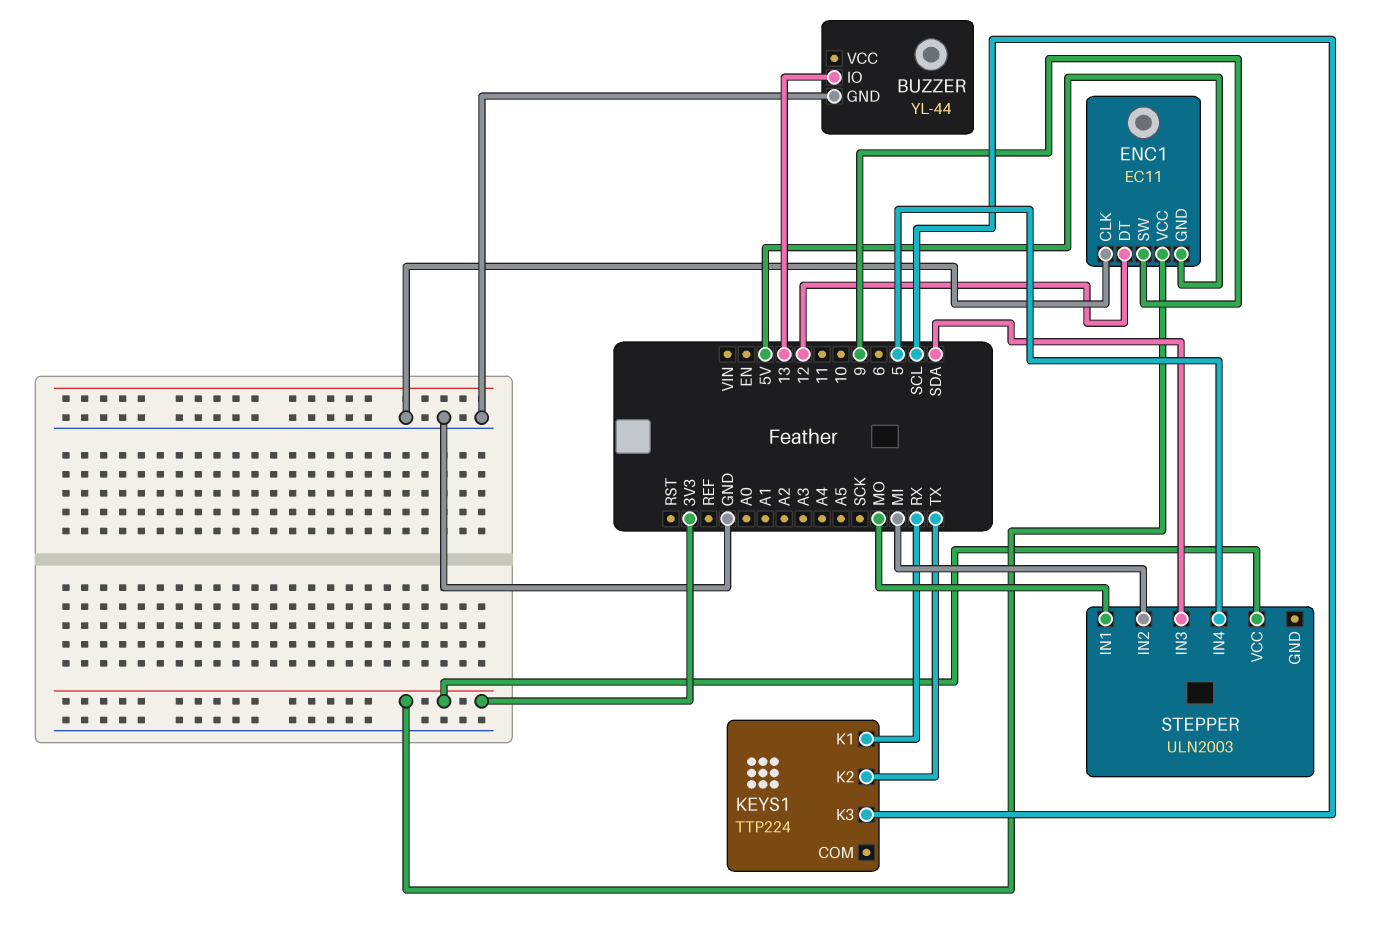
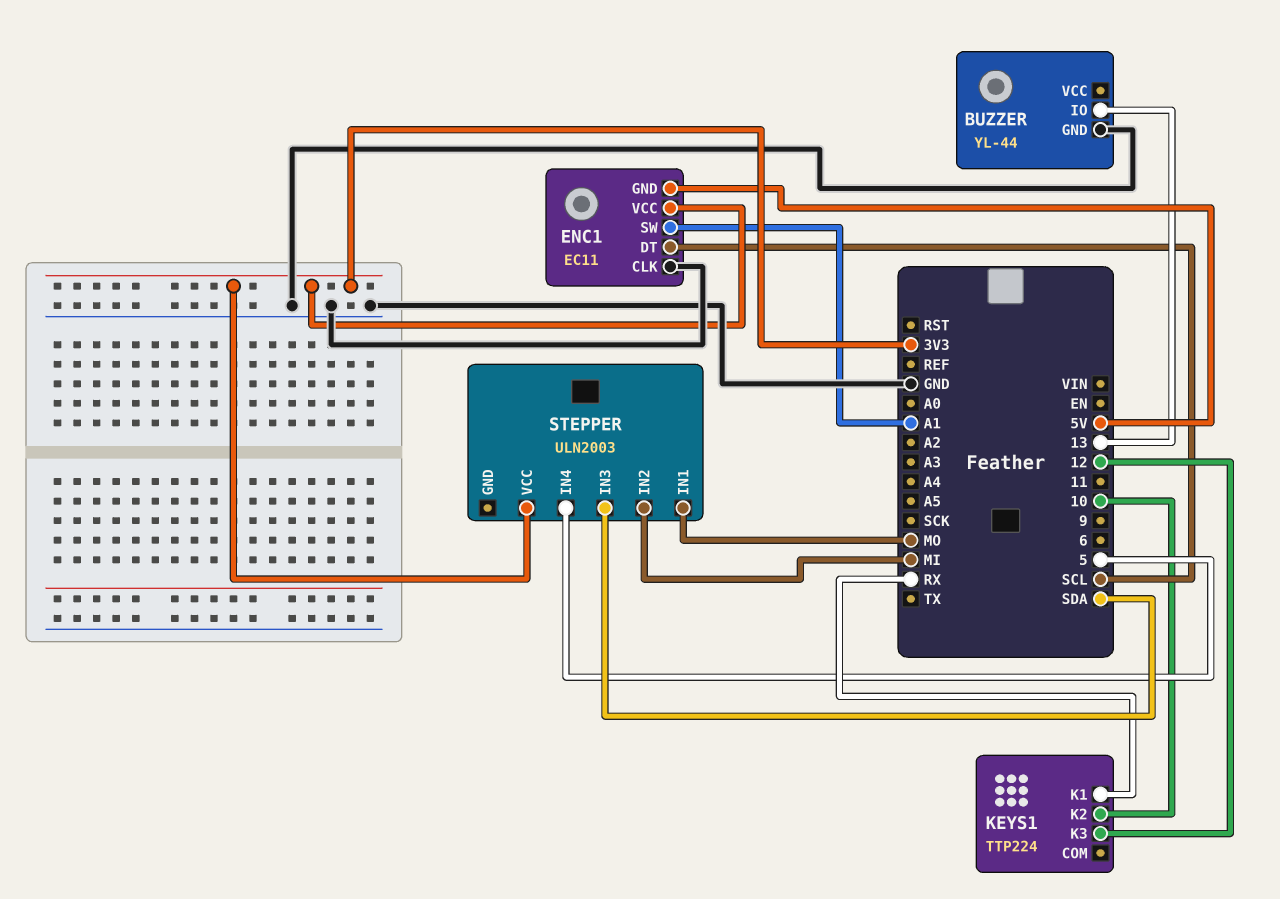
ENC1 pin DT: 12 -> SCL
ENC1 pin SW: 9 -> A1
KEYS1 pin K2: TX -> 10
KEYS1 pin K3: SCL -> 12

